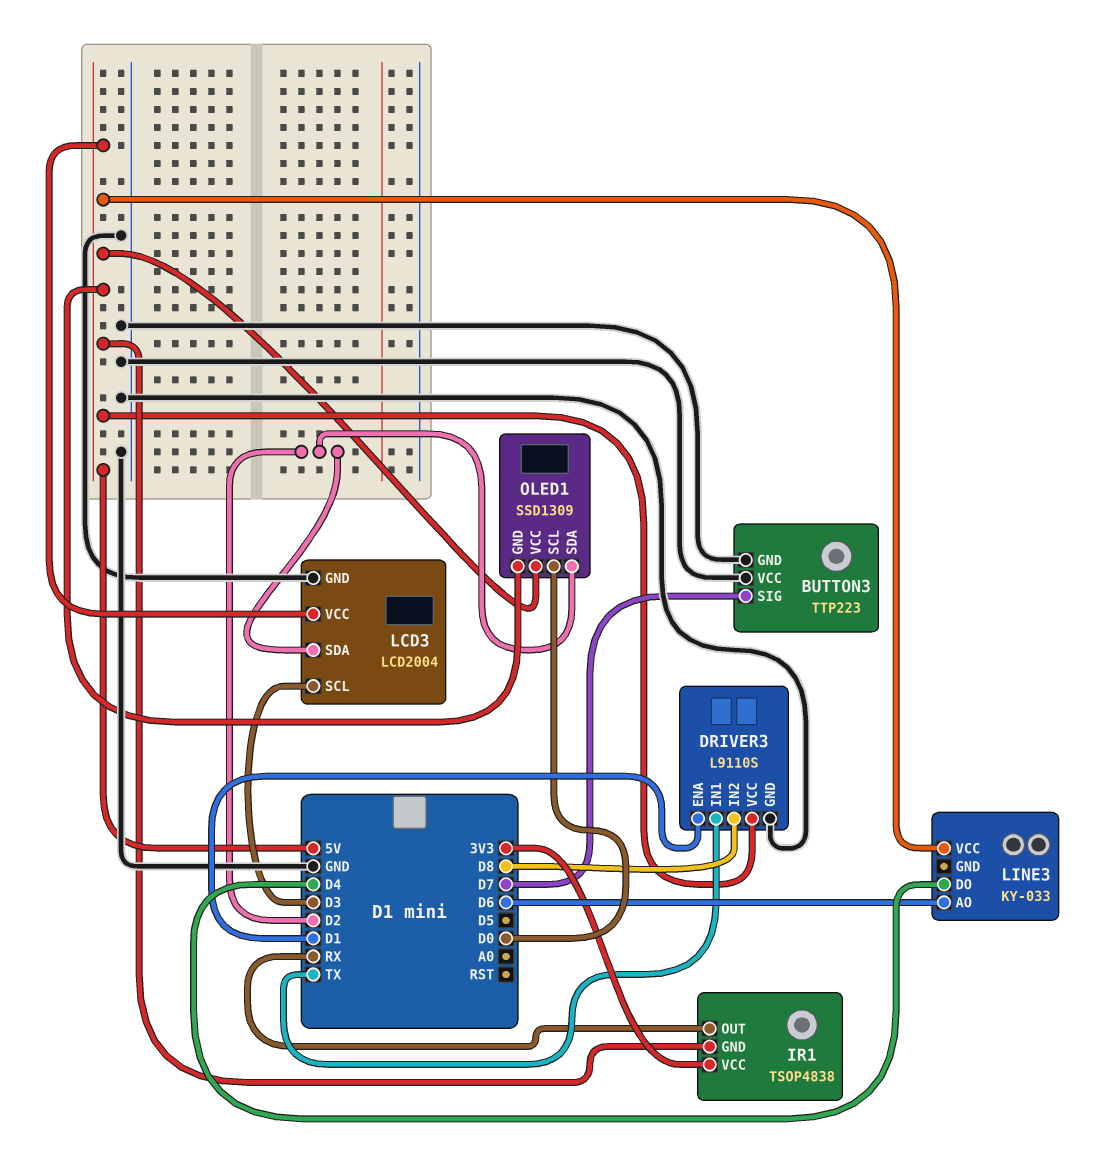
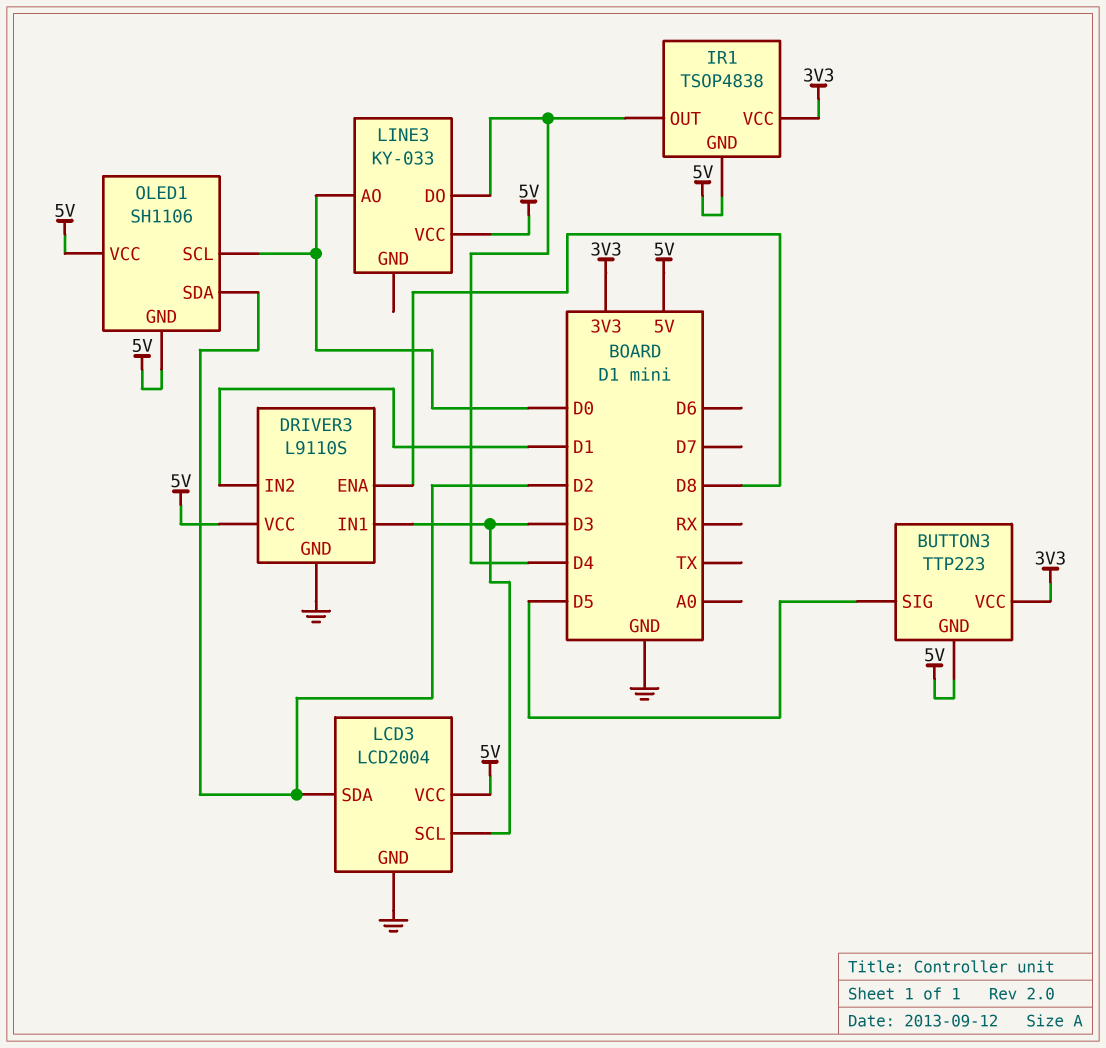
BUTTON3 pin GND: GND -> 5V
BUTTON3 pin SIG: D7 -> D5
BUTTON3 pin VCC: GND -> 3V3
DRIVER3 pin ENA: D1 -> D8
DRIVER3 pin IN1: TX -> D3
DRIVER3 pin IN2: D8 -> D1
IR1 pin OUT: RX -> D4
LINE3 pin AO: D6 -> D0
OLED1: SSD1309 -> SH1106

